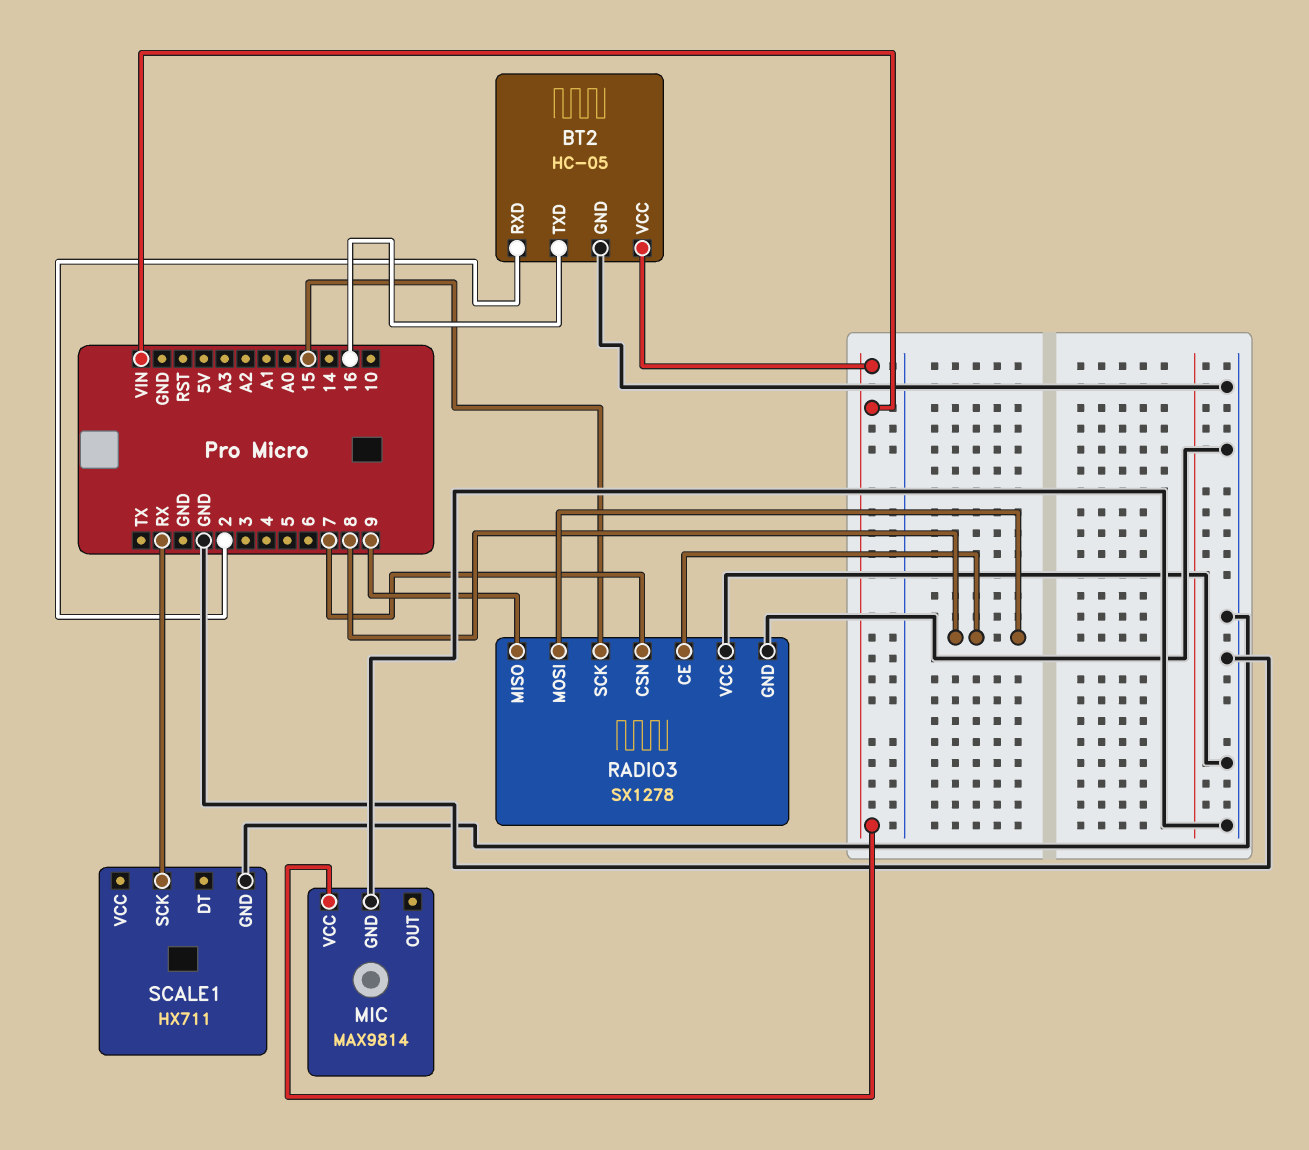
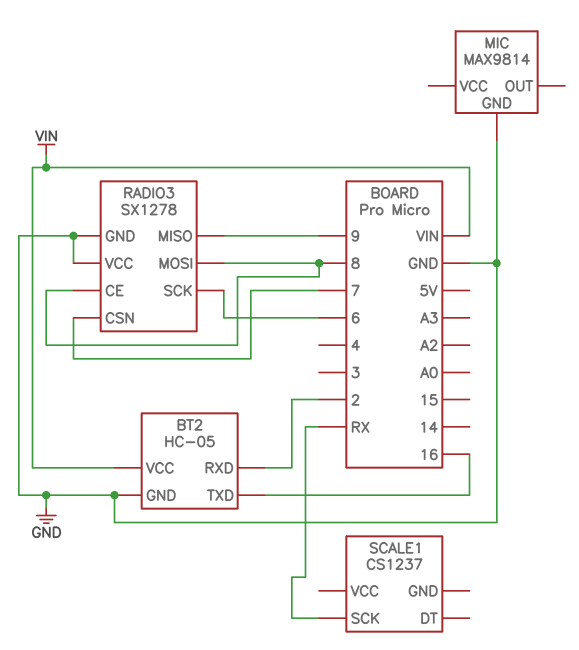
MIC pin VCC: VIN -> none
RADIO3 pin SCK: 15 -> 6
SCALE1: HX711 -> CS1237
SCALE1 pin GND: GND -> none

